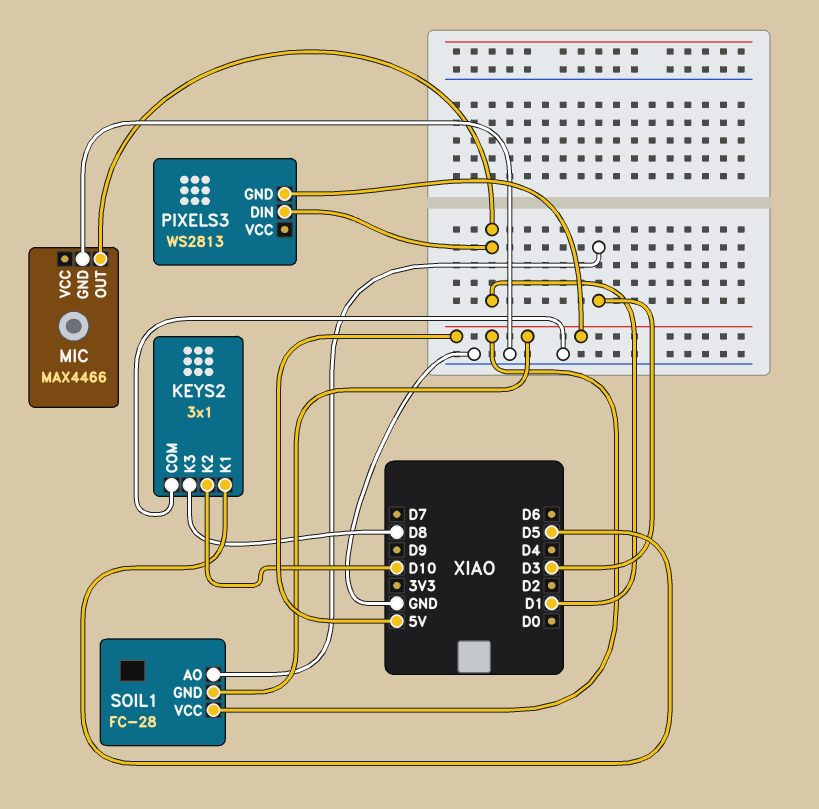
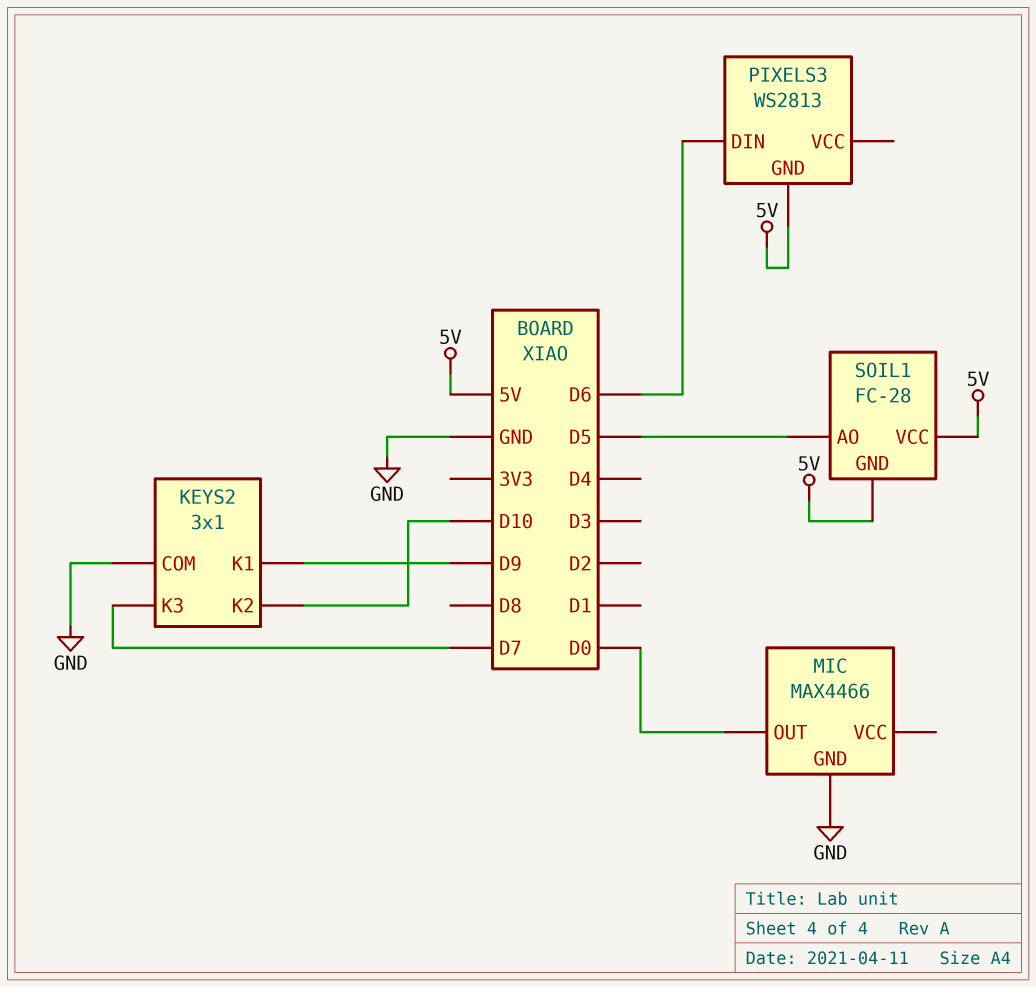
KEYS2 pin K1: D5 -> D9
KEYS2 pin K3: D8 -> D7
MIC pin OUT: D1 -> D0
PIXELS3 pin DIN: D1 -> D6
SOIL1 pin AO: D3 -> D5

